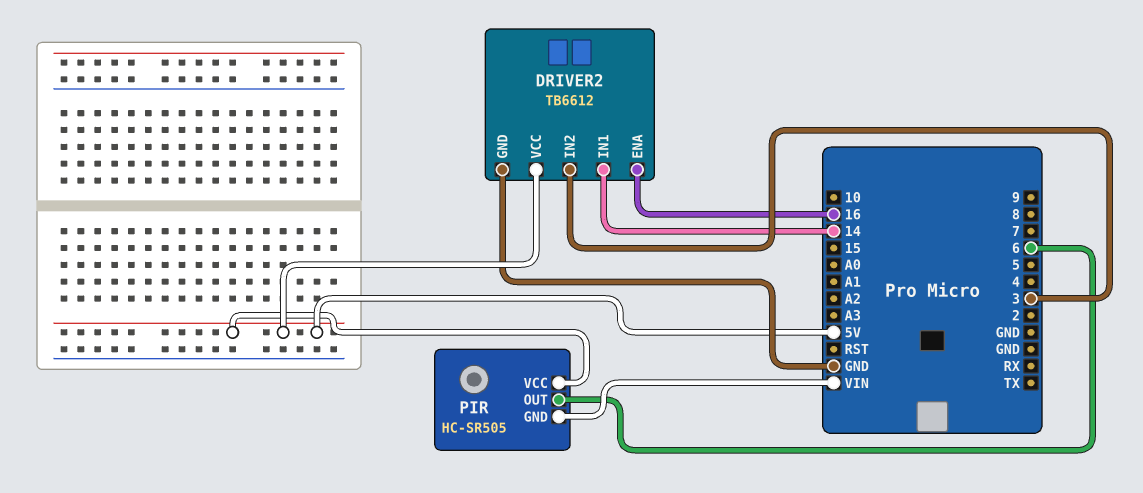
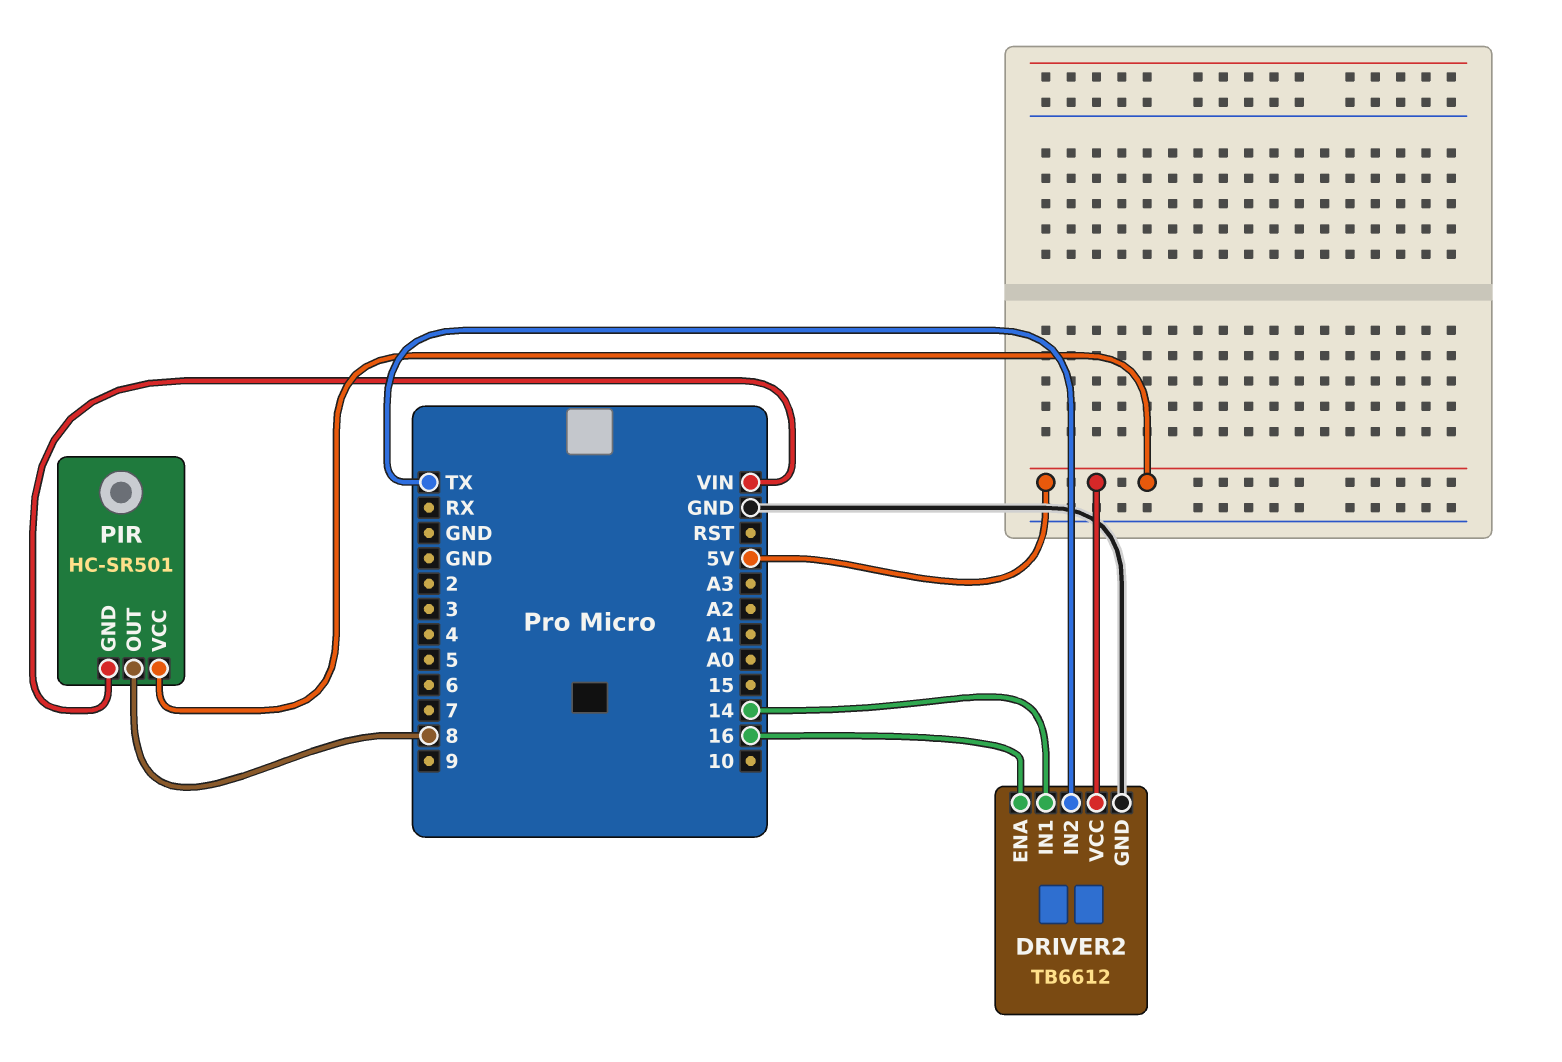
DRIVER2 pin IN2: 3 -> TX
PIR: HC-SR505 -> HC-SR501
PIR pin OUT: 6 -> 8

